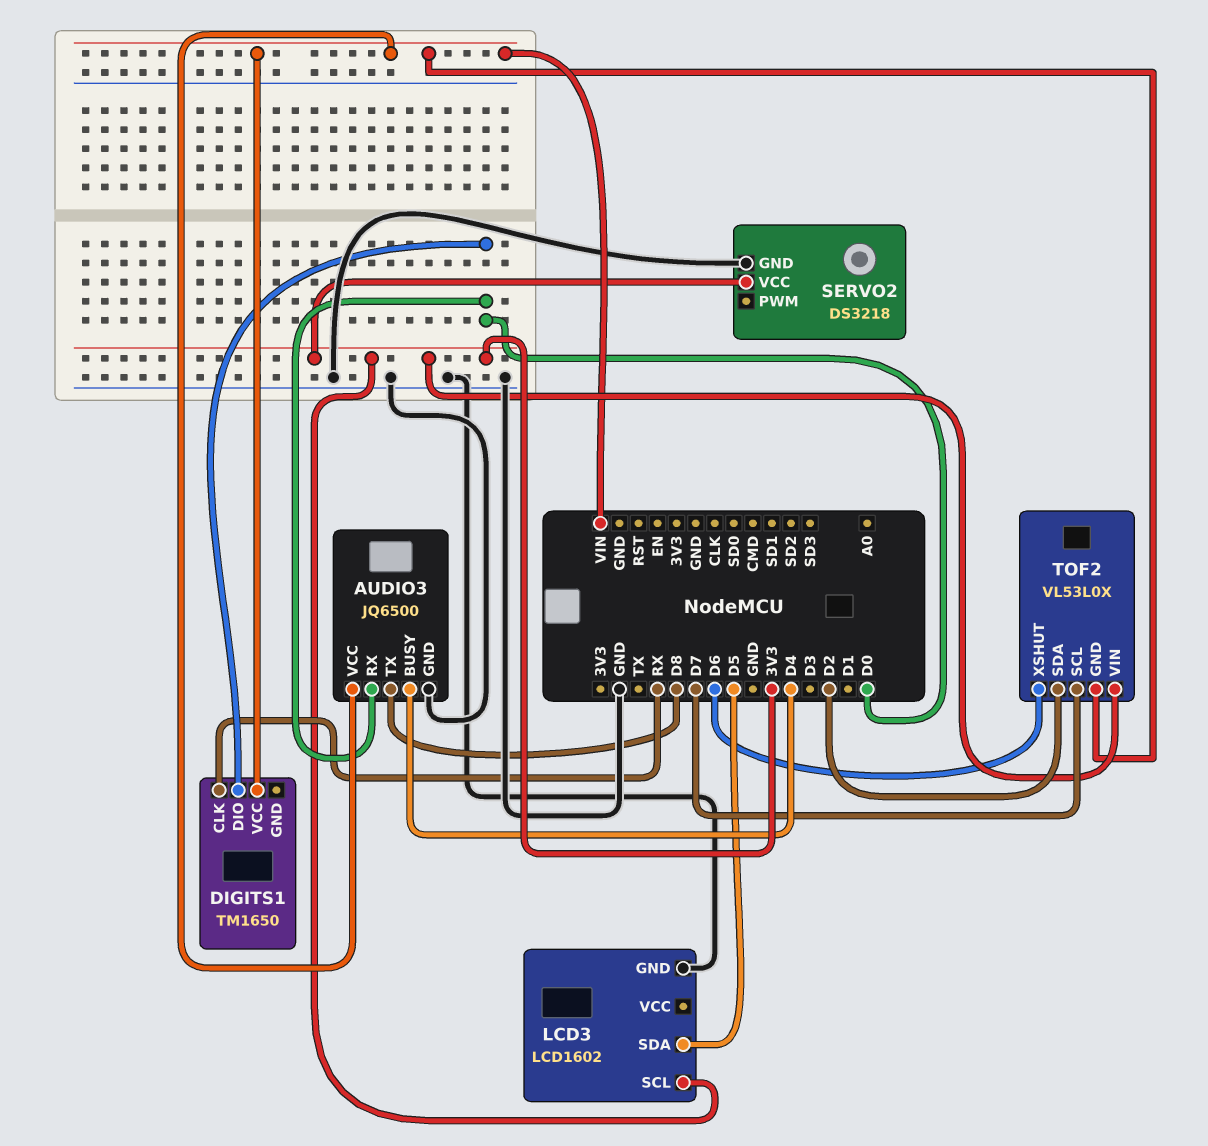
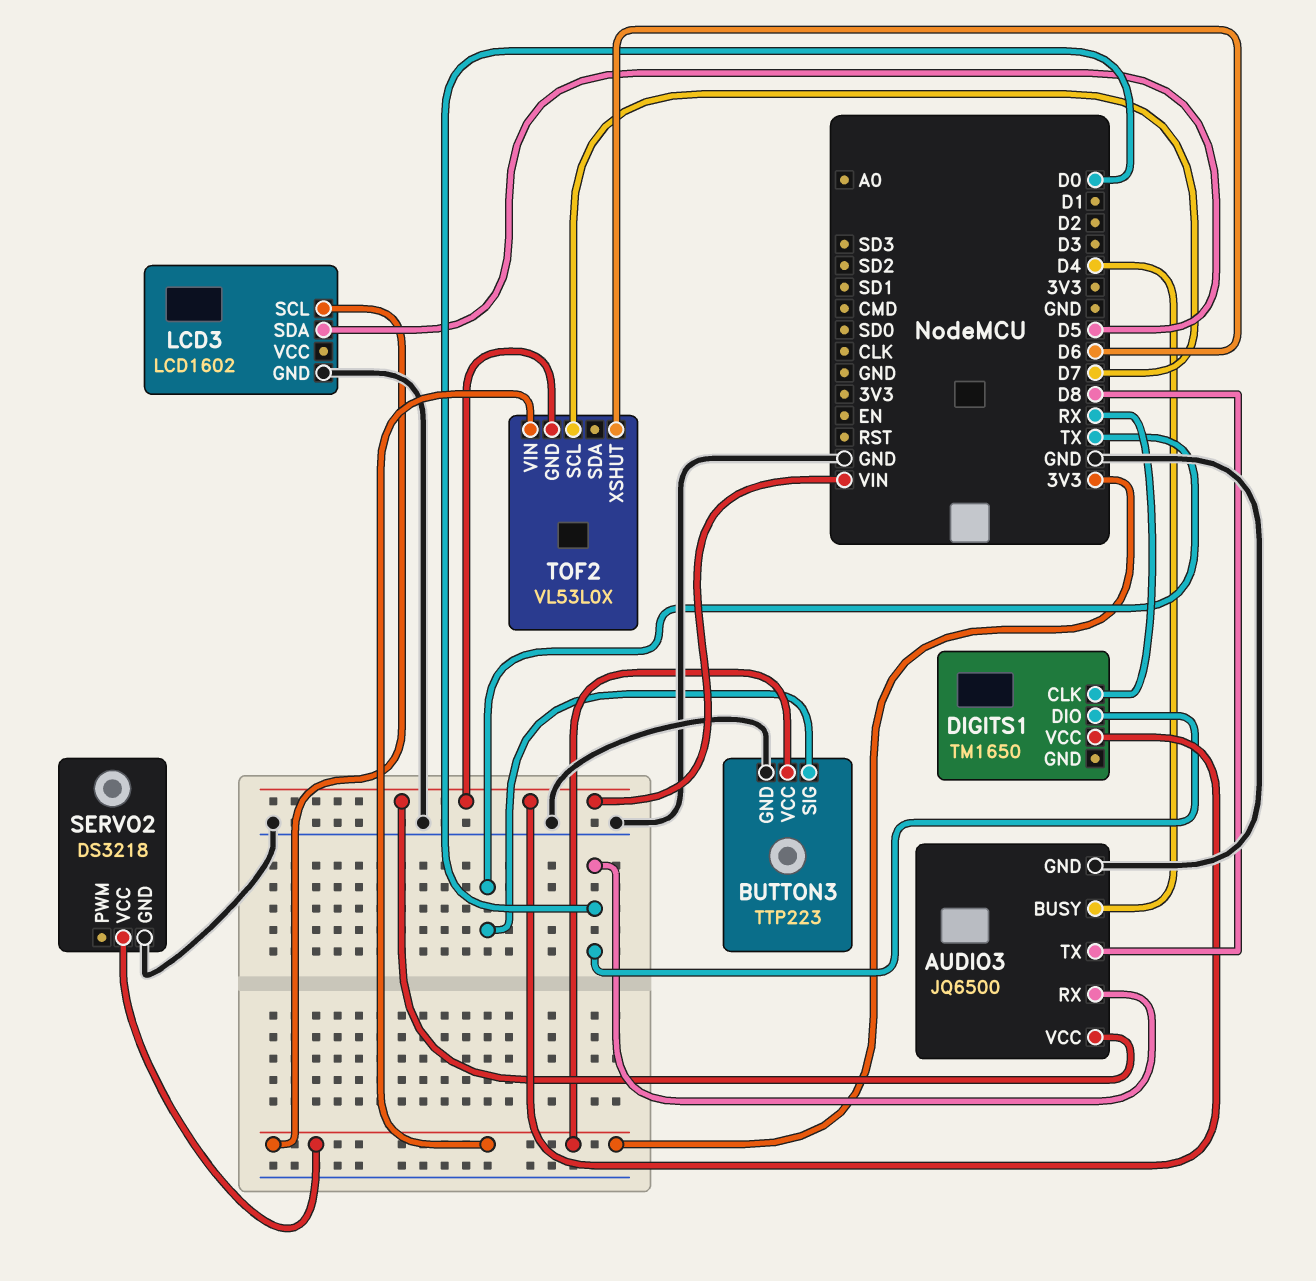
BUTTON3: none -> TTP223
BUTTON3 pin GND: none -> GND
BUTTON3 pin SIG: none -> TX
BUTTON3 pin VCC: none -> 3V3
TOF2 pin SDA: D2 -> none

